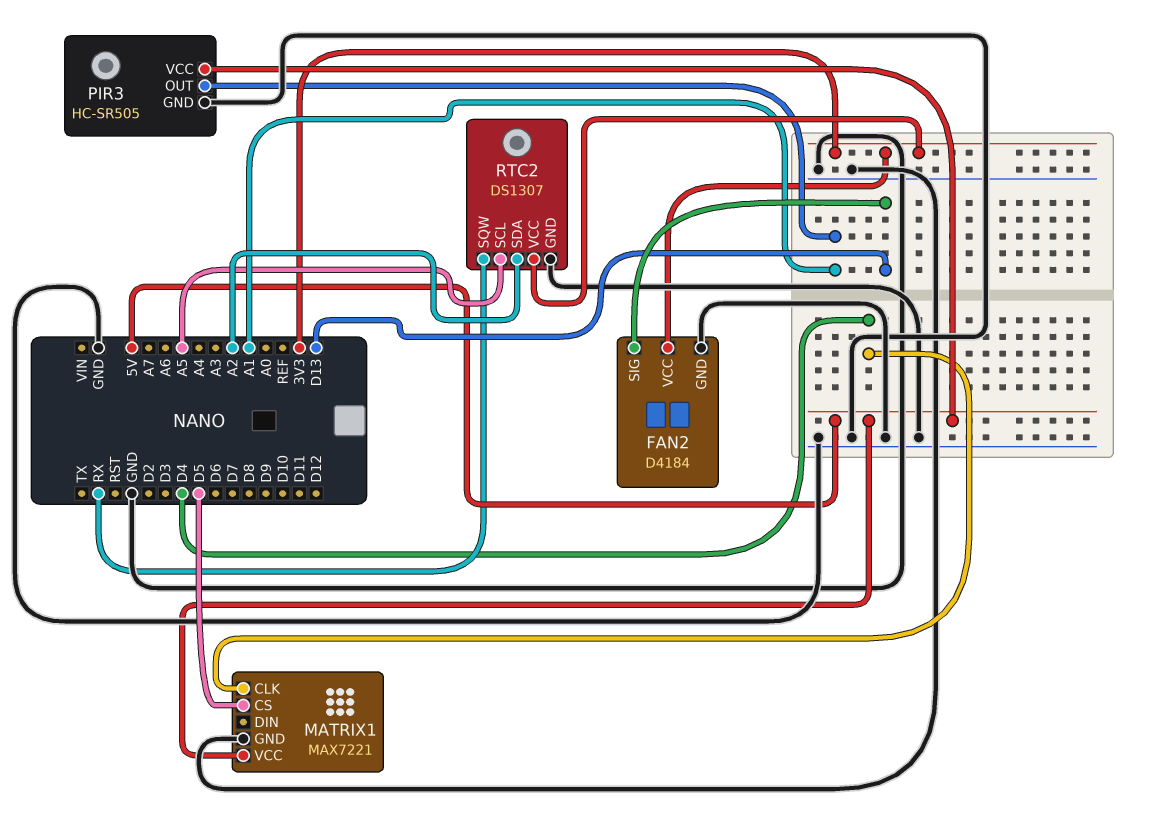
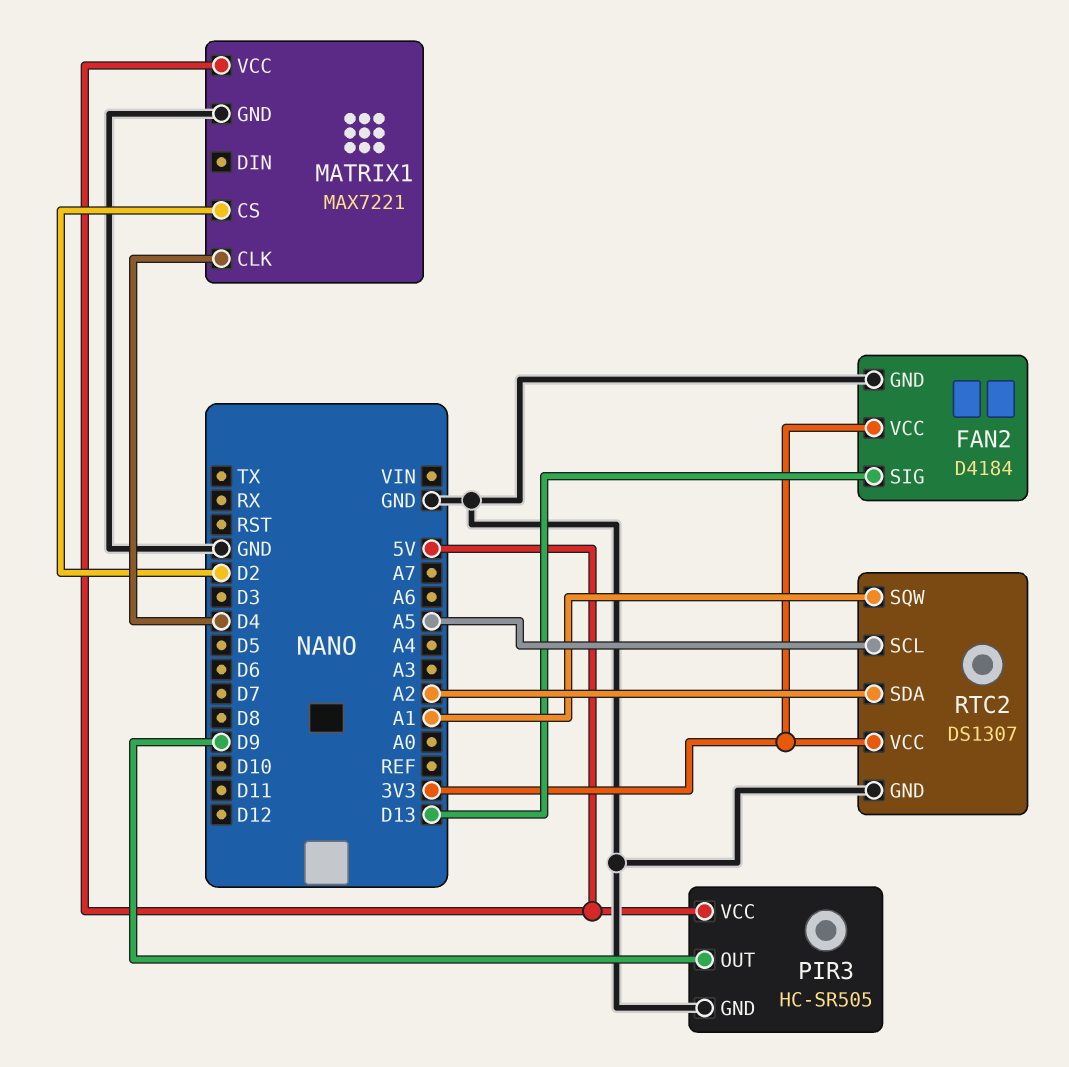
MATRIX1 pin CS: D5 -> D2
PIR3 pin OUT: A1 -> D9
RTC2 pin SQW: RX -> A1

